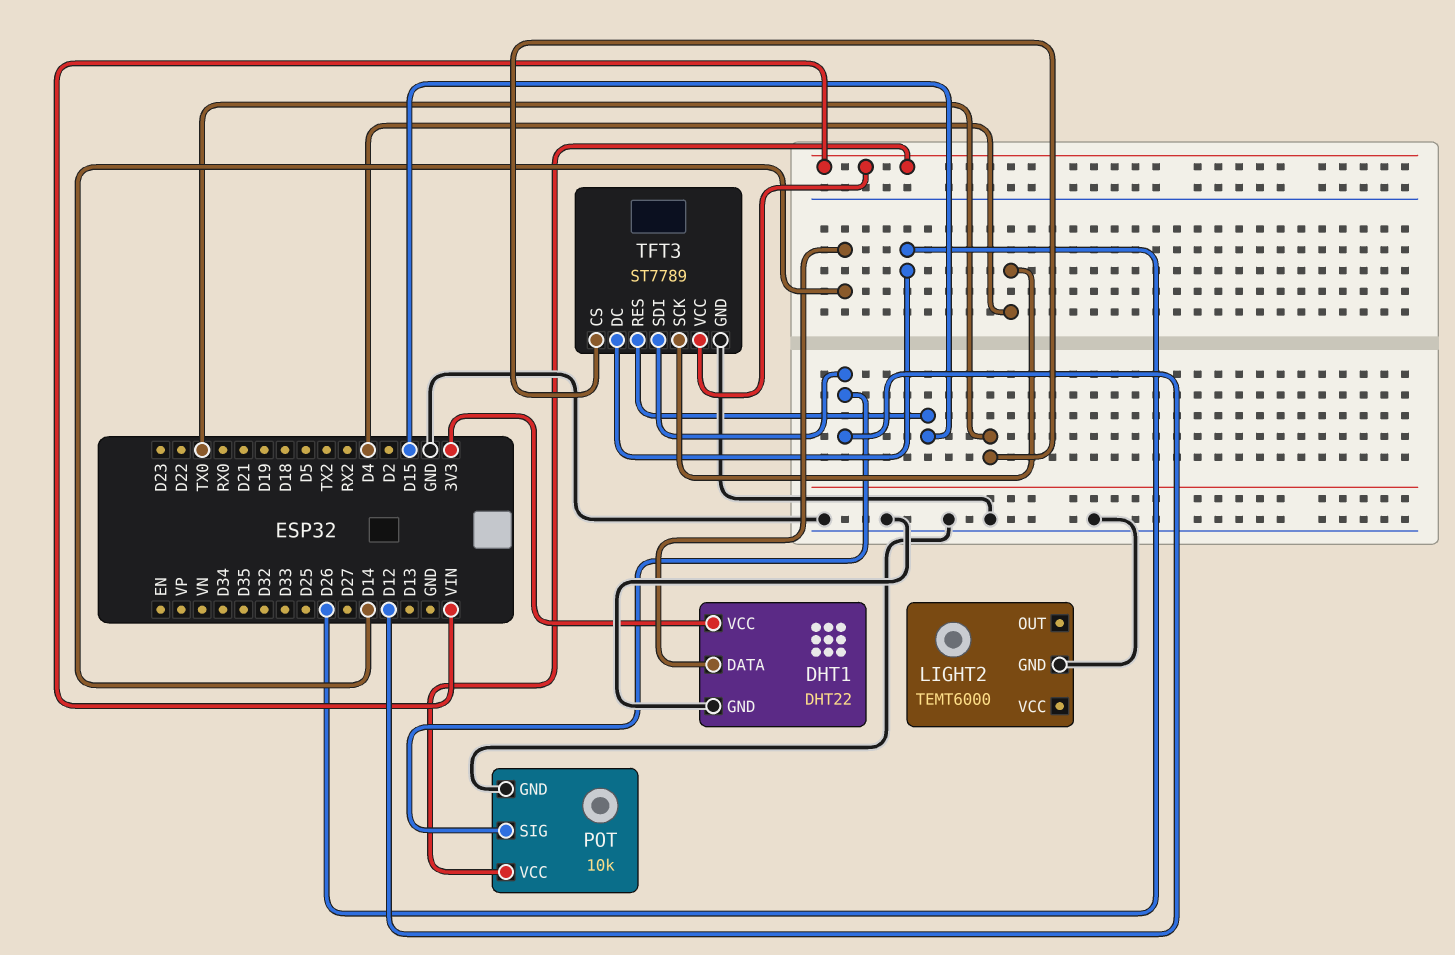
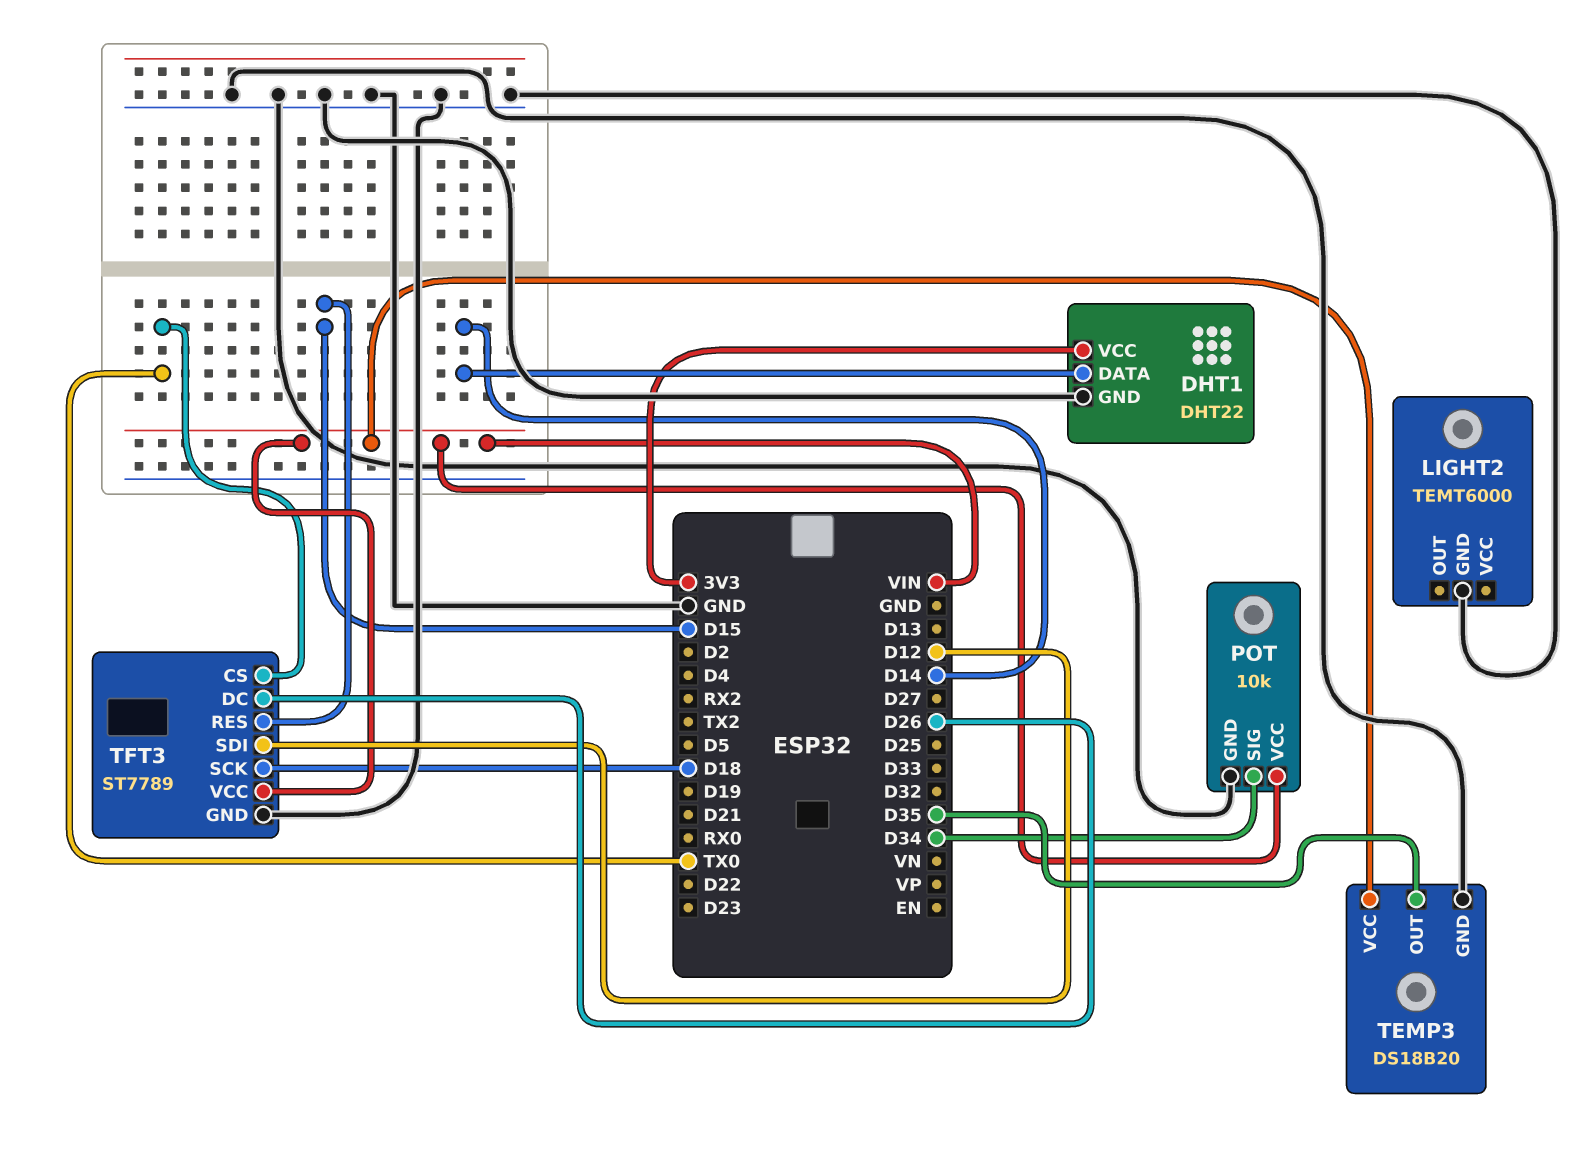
POT pin SIG: D12 -> D34
TEMP3: none -> DS18B20
TEMP3 pin GND: none -> GND
TEMP3 pin OUT: none -> D35
TEMP3 pin VCC: none -> VIN
TFT3 pin SCK: D4 -> D18

